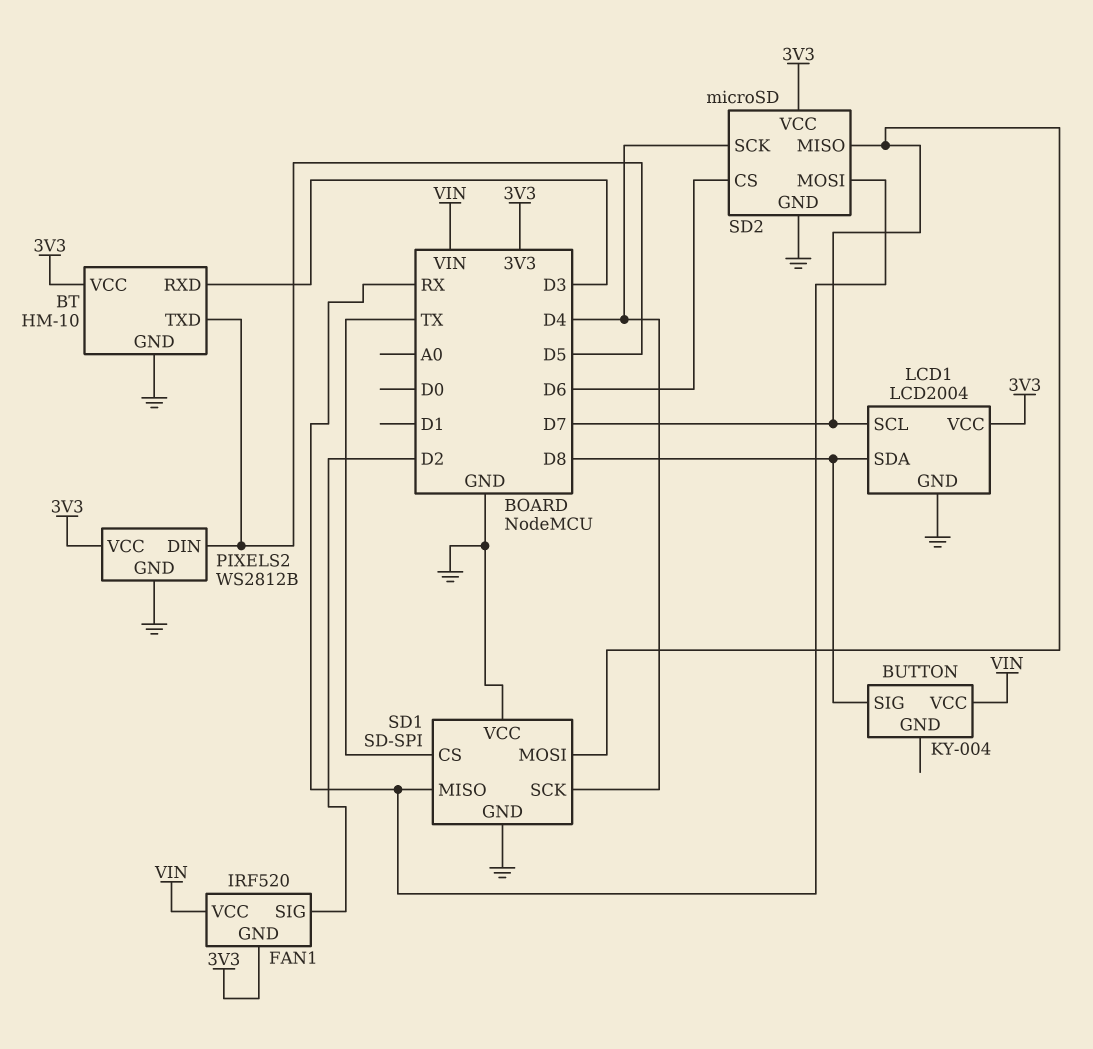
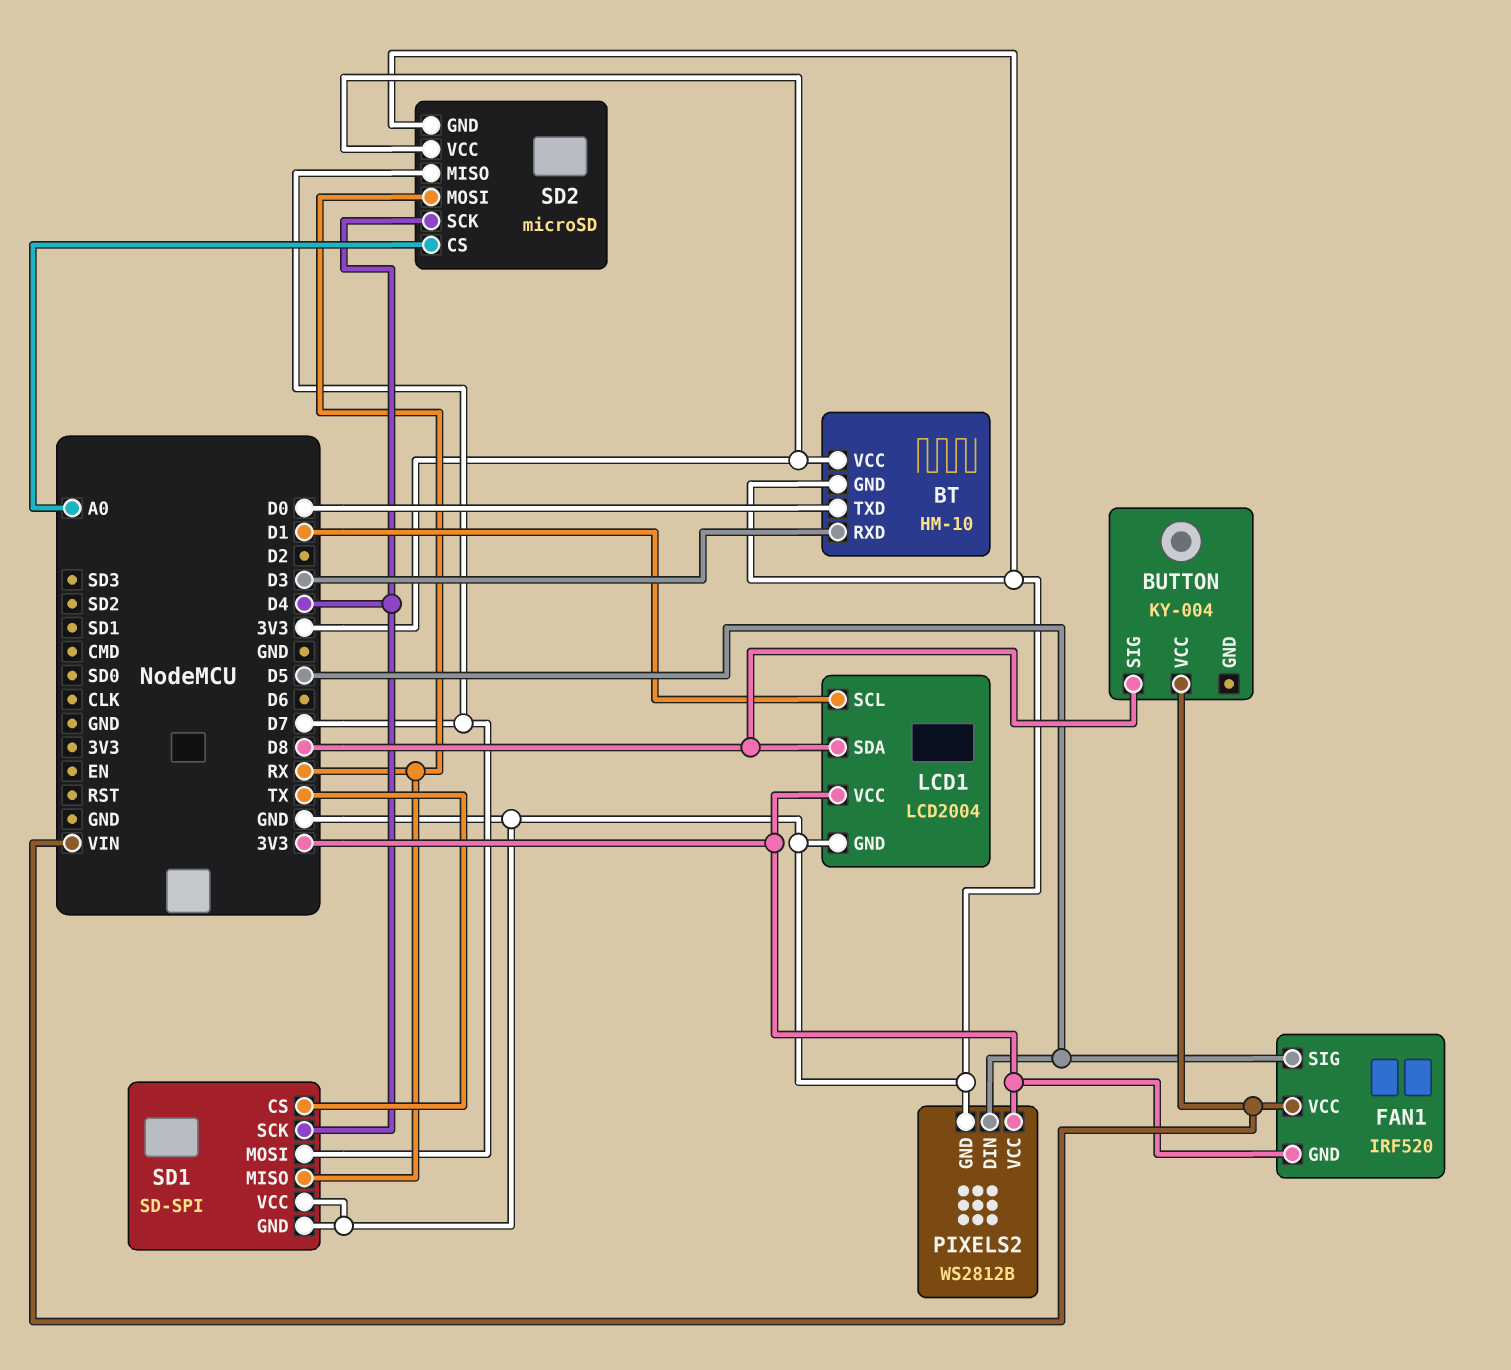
BT pin TXD: D5 -> D0
FAN1 pin SIG: D2 -> D5
LCD1 pin SCL: D7 -> D1
SD2 pin CS: D6 -> A0

